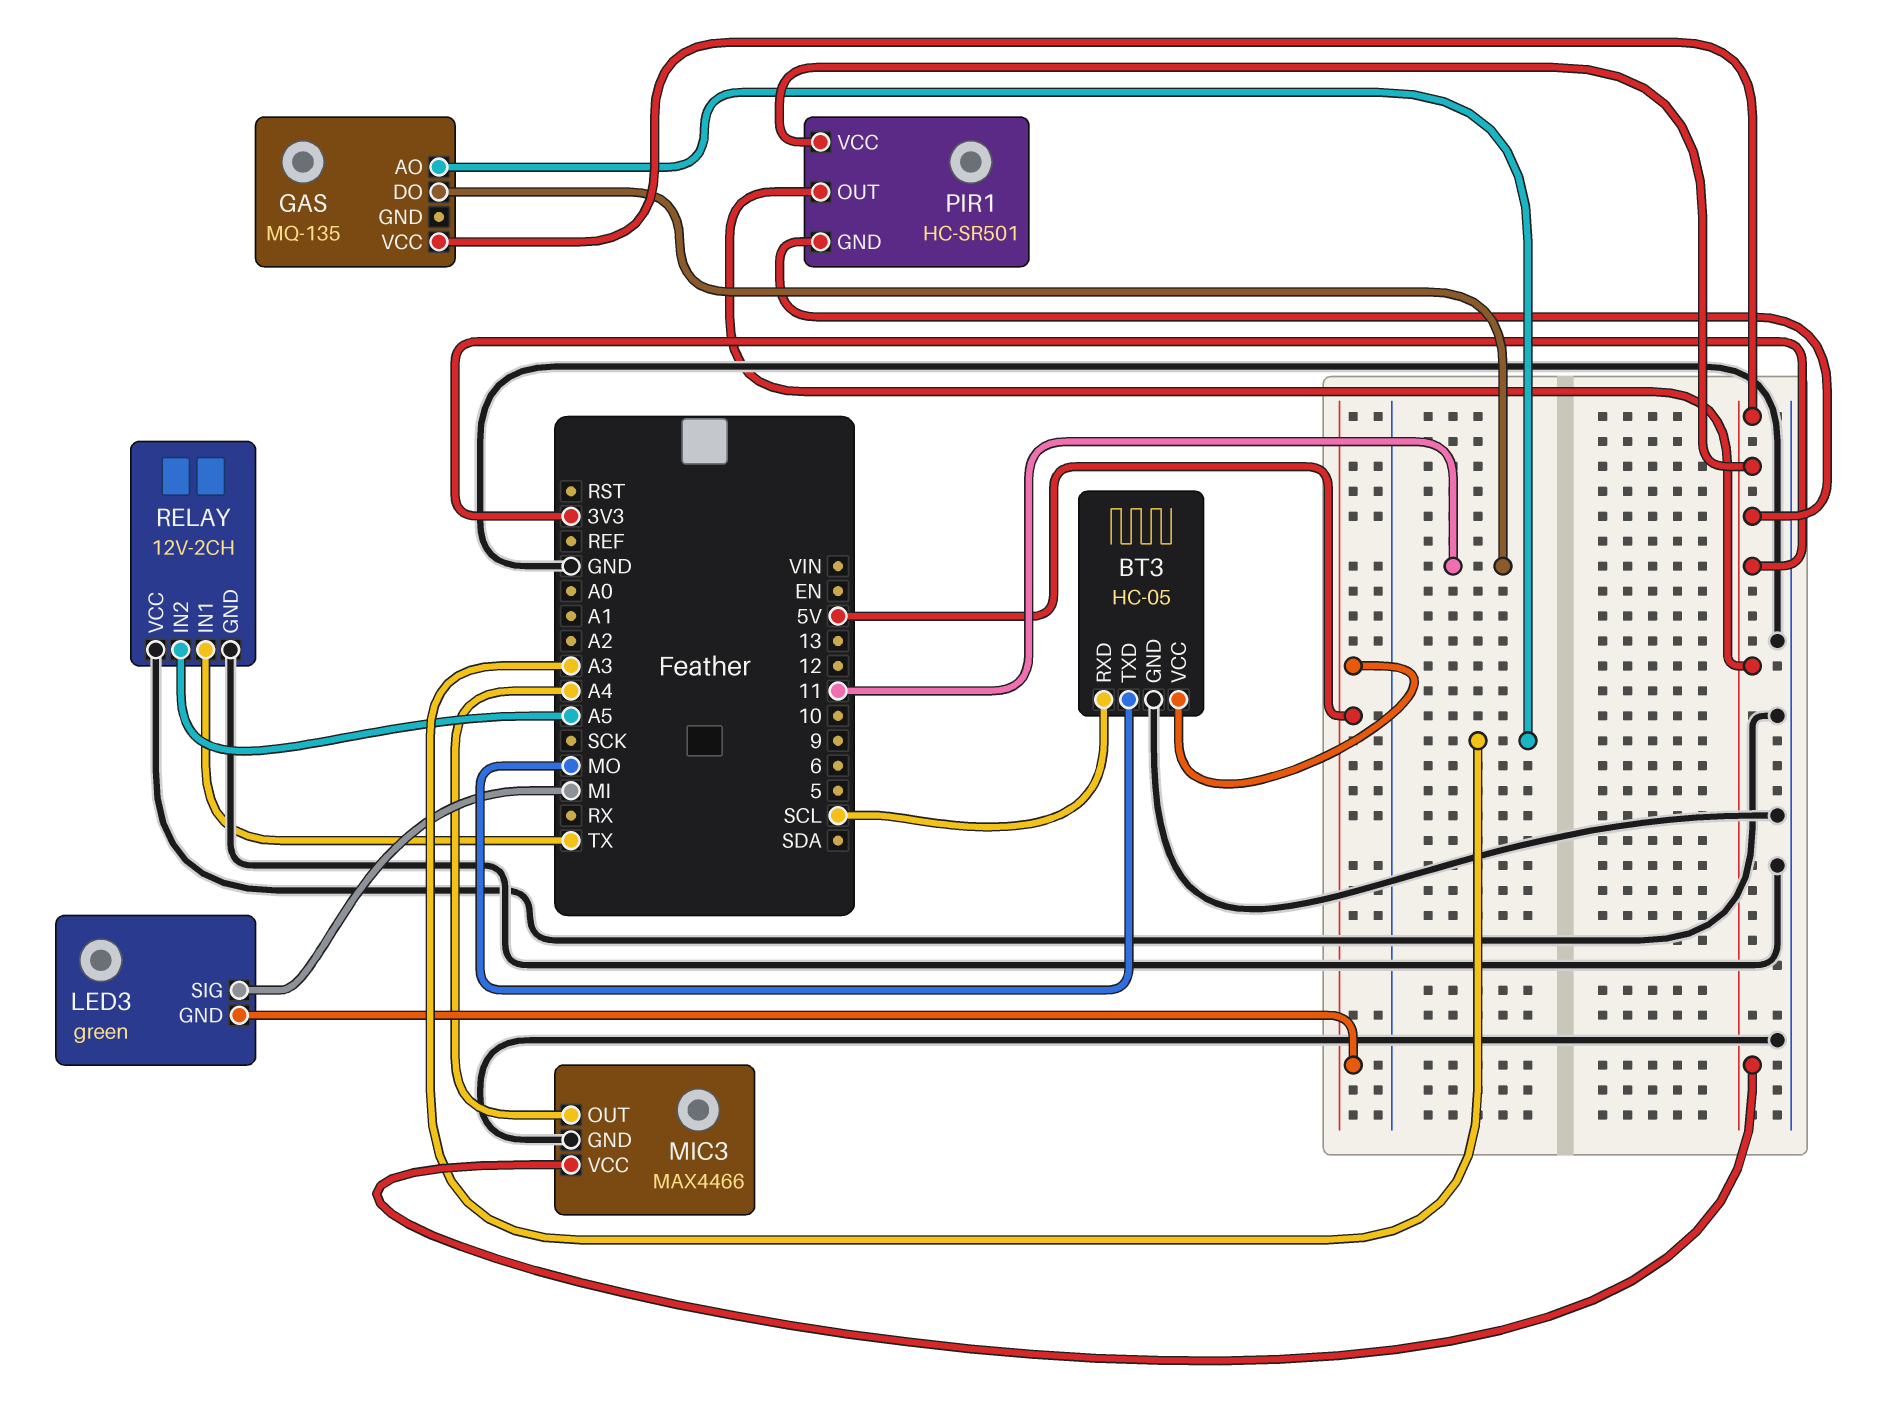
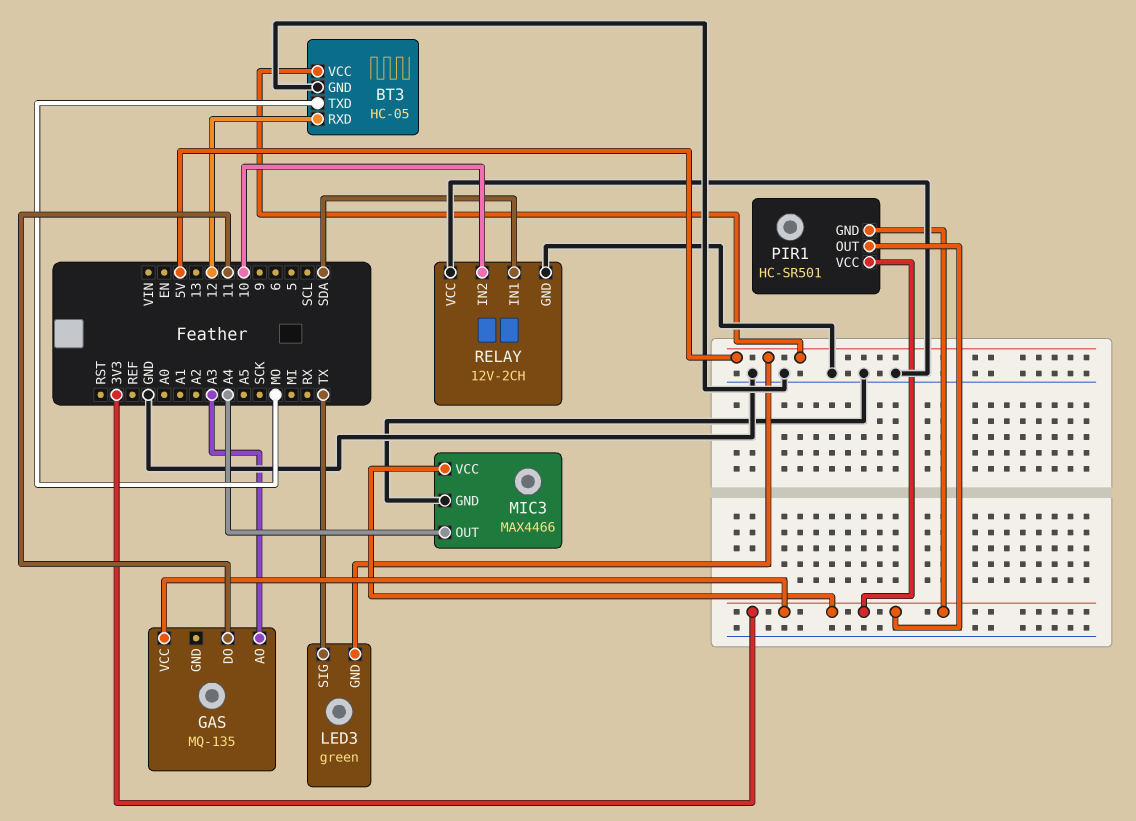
BT3 pin RXD: SCL -> 12
LED3 pin SIG: MI -> TX
RELAY pin IN1: TX -> SDA
RELAY pin IN2: A5 -> 10

